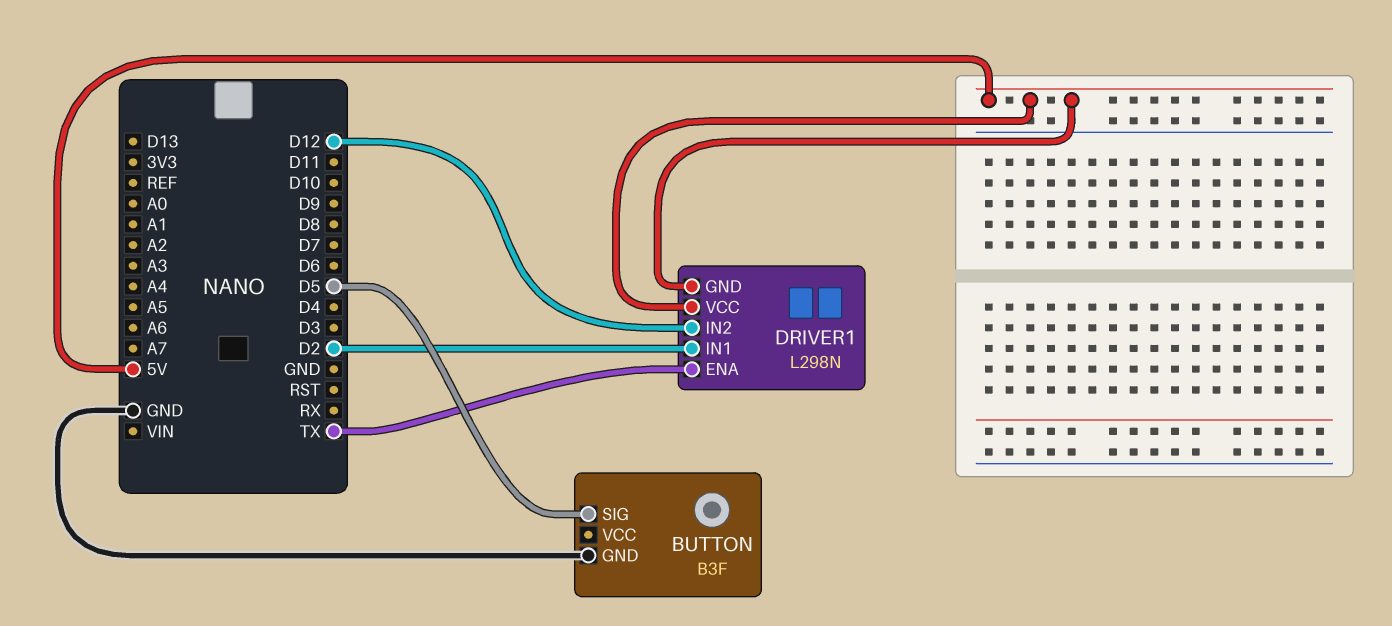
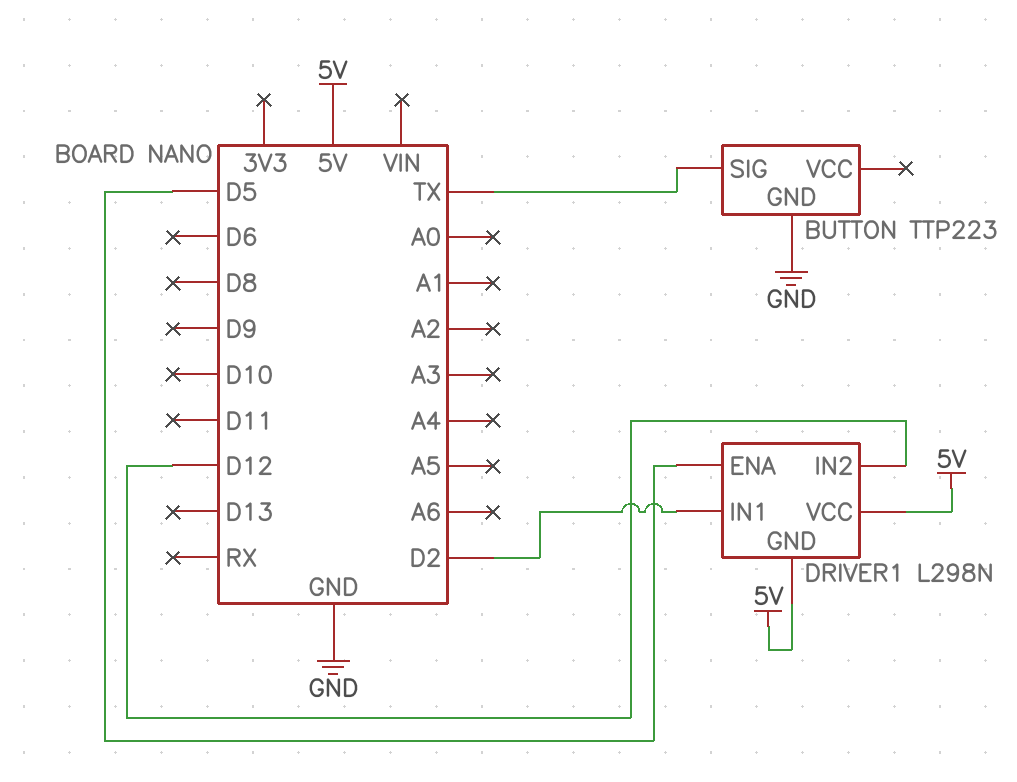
BUTTON: B3F -> TTP223
BUTTON pin SIG: D5 -> TX
DRIVER1 pin ENA: TX -> D5

